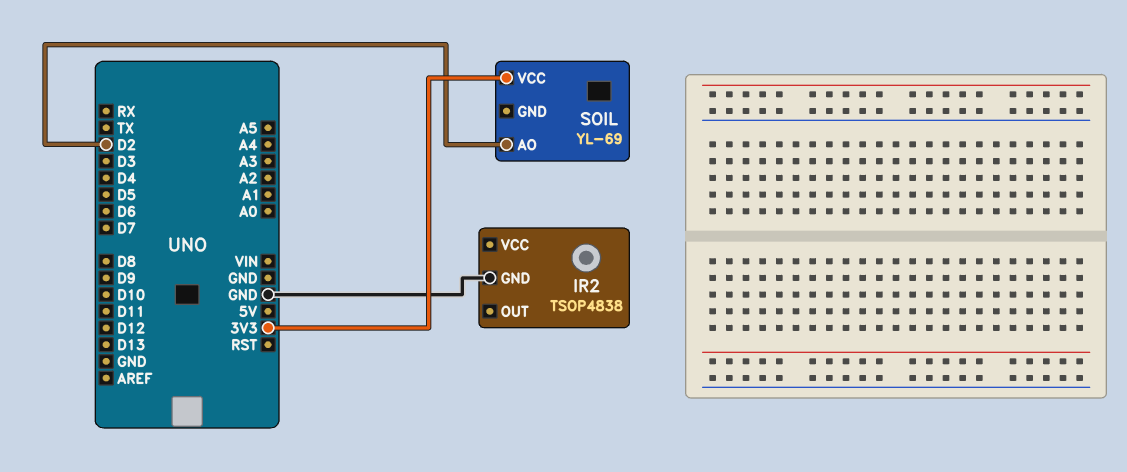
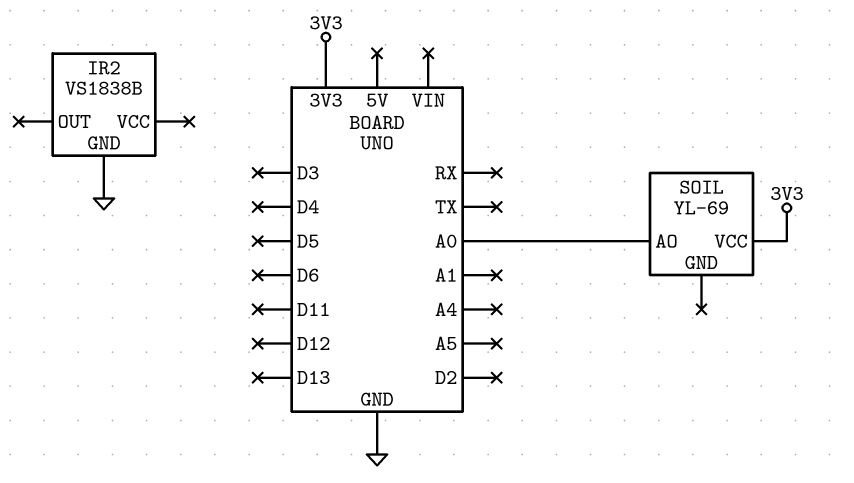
IR2: TSOP4838 -> VS1838B
SOIL pin AO: D2 -> A0

